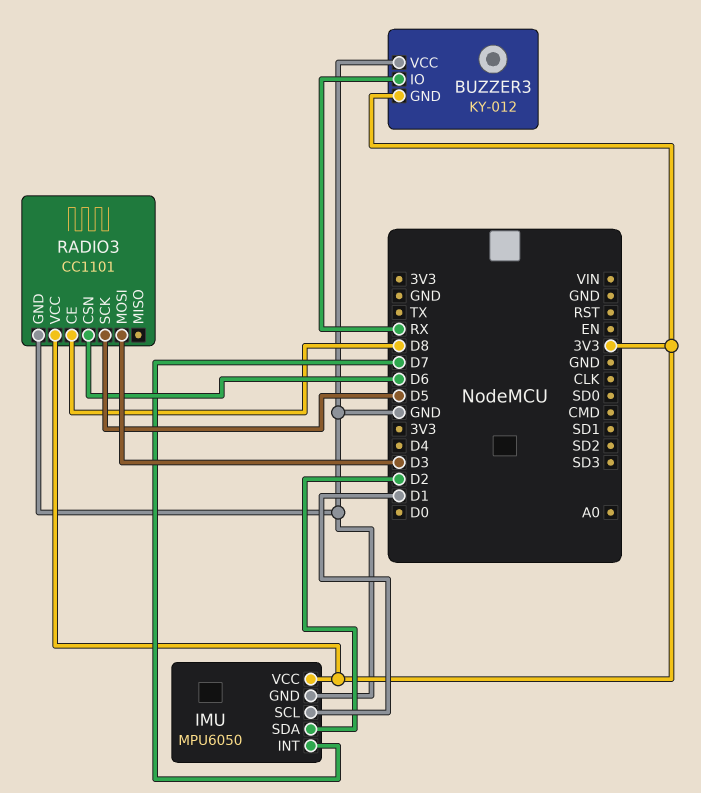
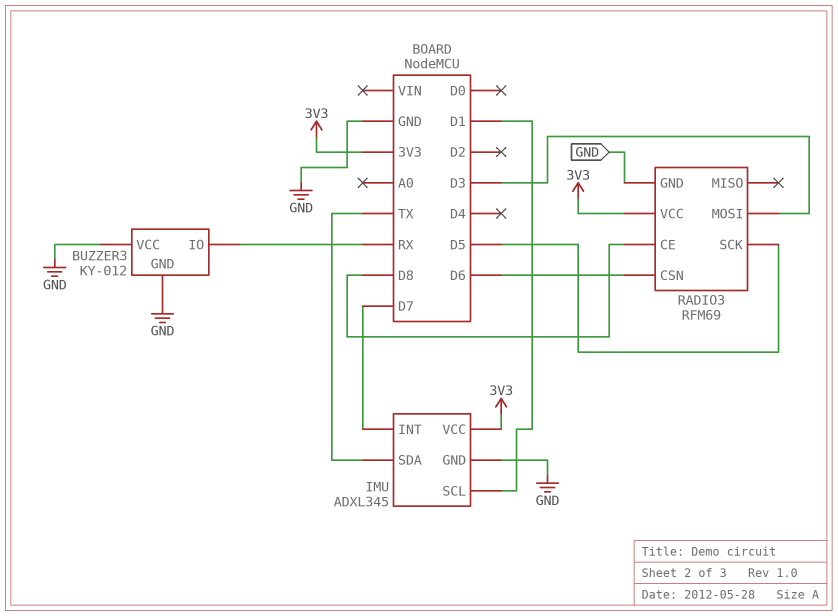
BUZZER3 pin GND: 3V3 -> GND
IMU: MPU6050 -> ADXL345
IMU pin SDA: D2 -> TX
RADIO3: CC1101 -> RFM69

